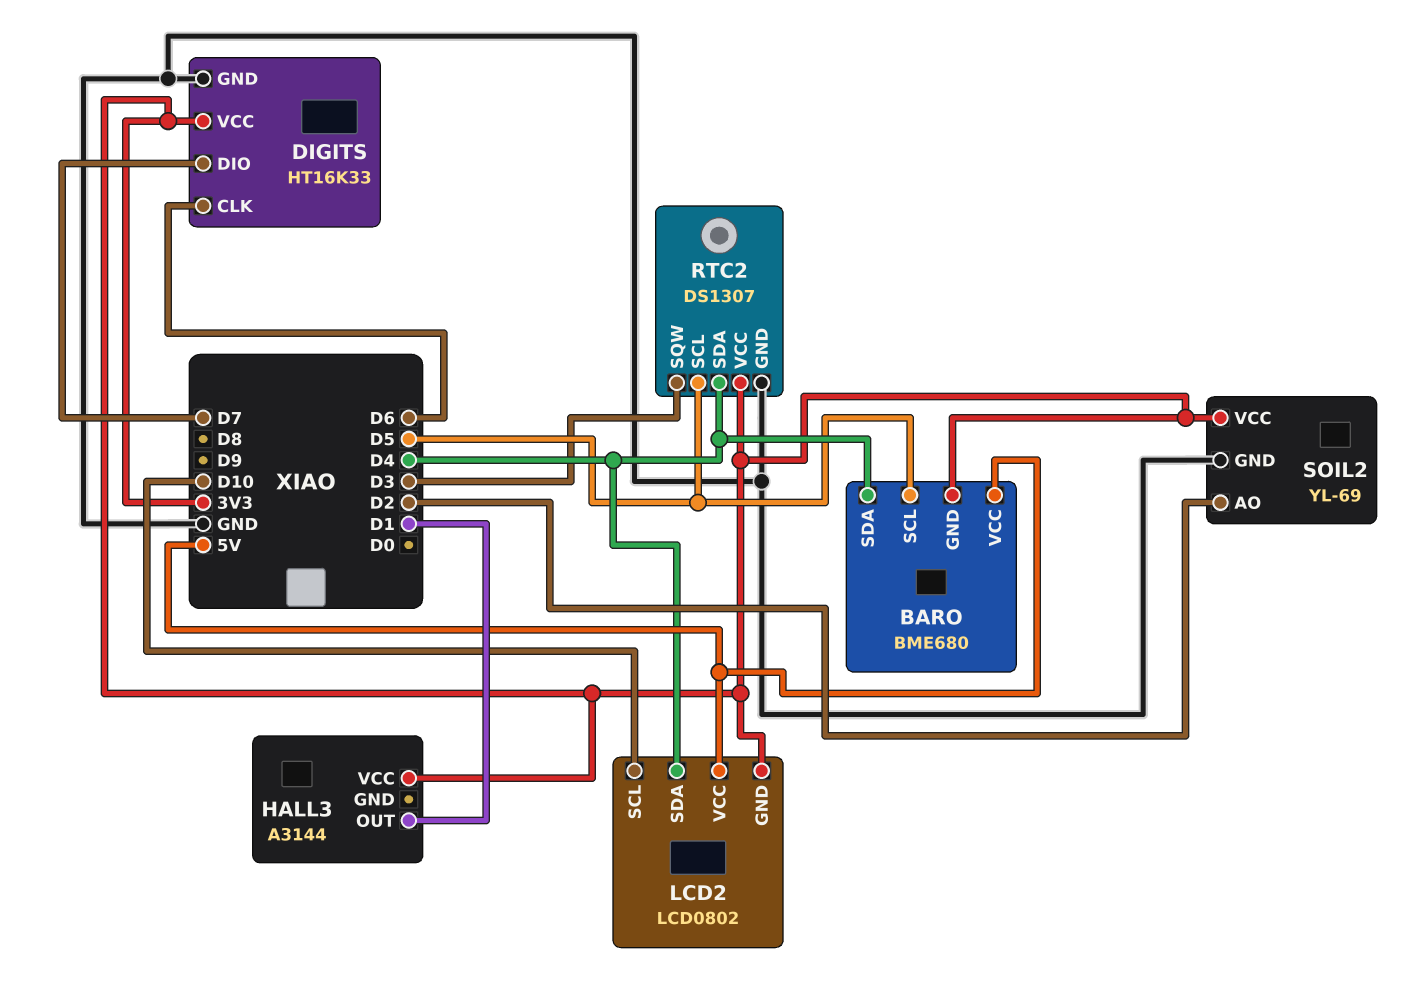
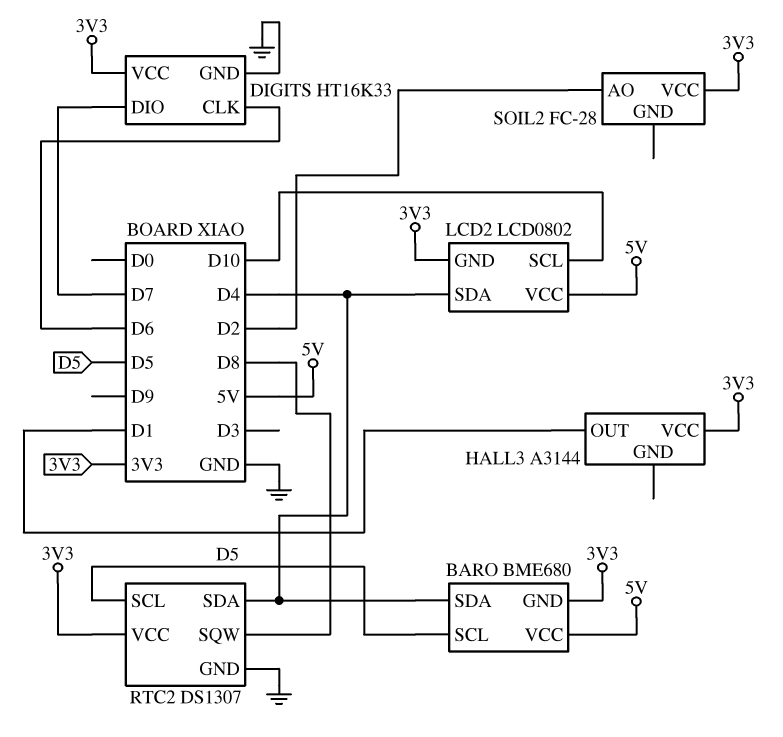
RTC2 pin SQW: D3 -> D8
SOIL2: YL-69 -> FC-28
SOIL2 pin GND: GND -> none

